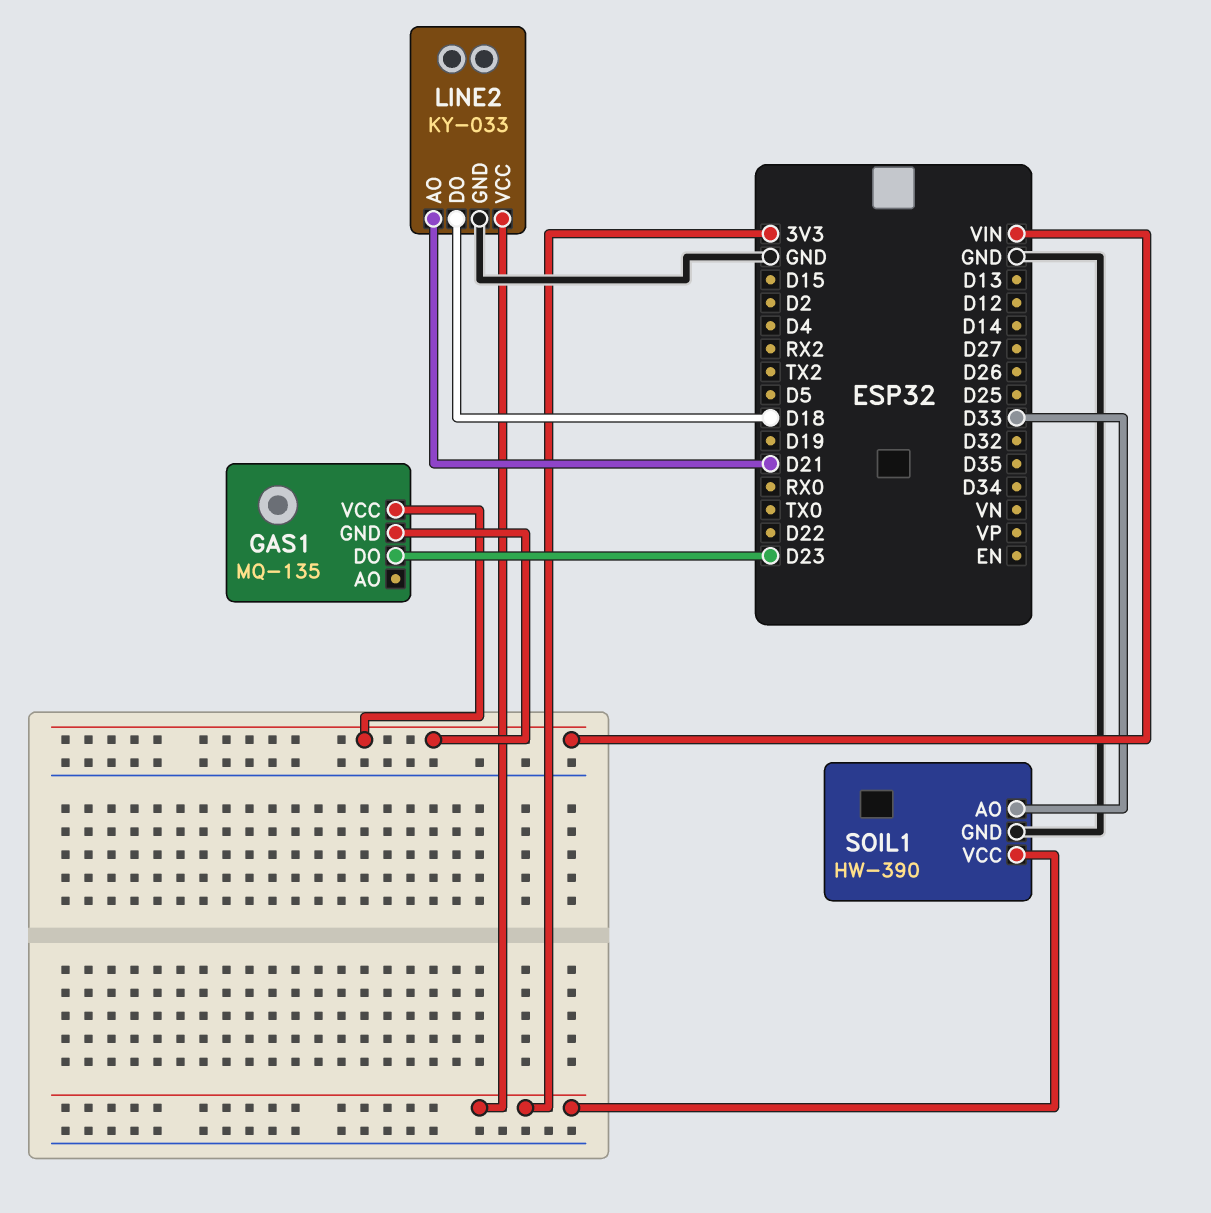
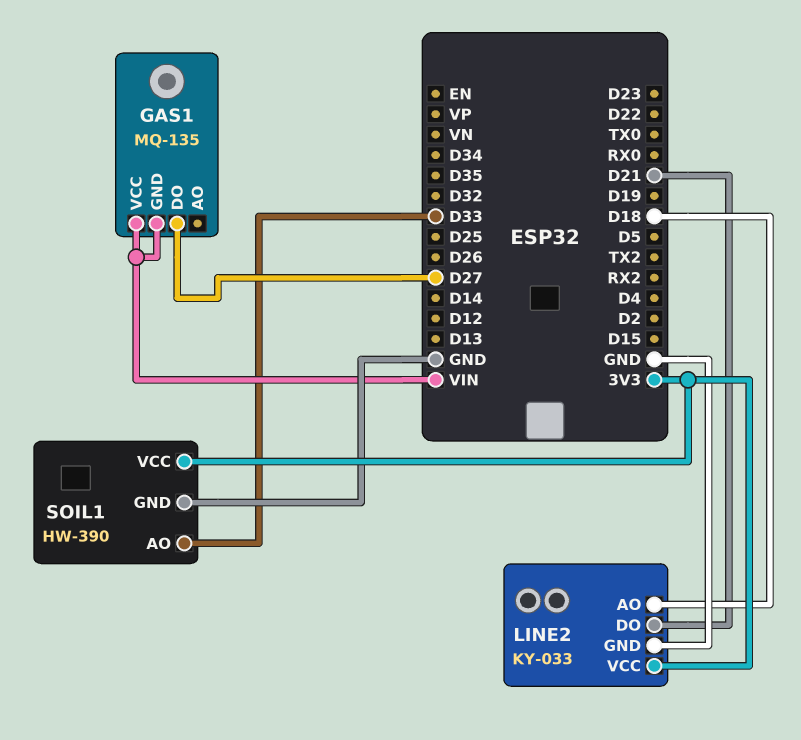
GAS1 pin DO: D23 -> D27
LINE2 pin AO: D21 -> D18
LINE2 pin DO: D18 -> D21

